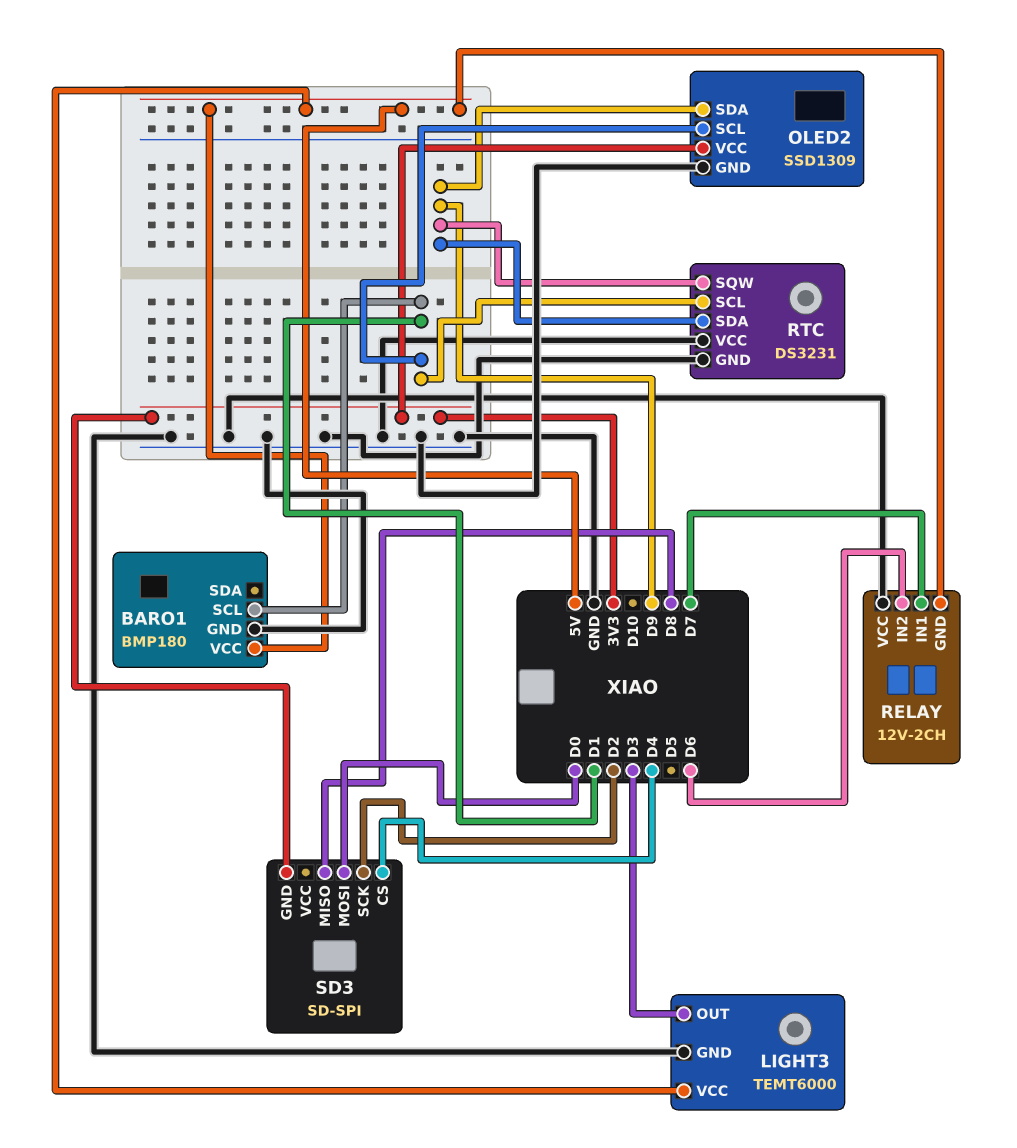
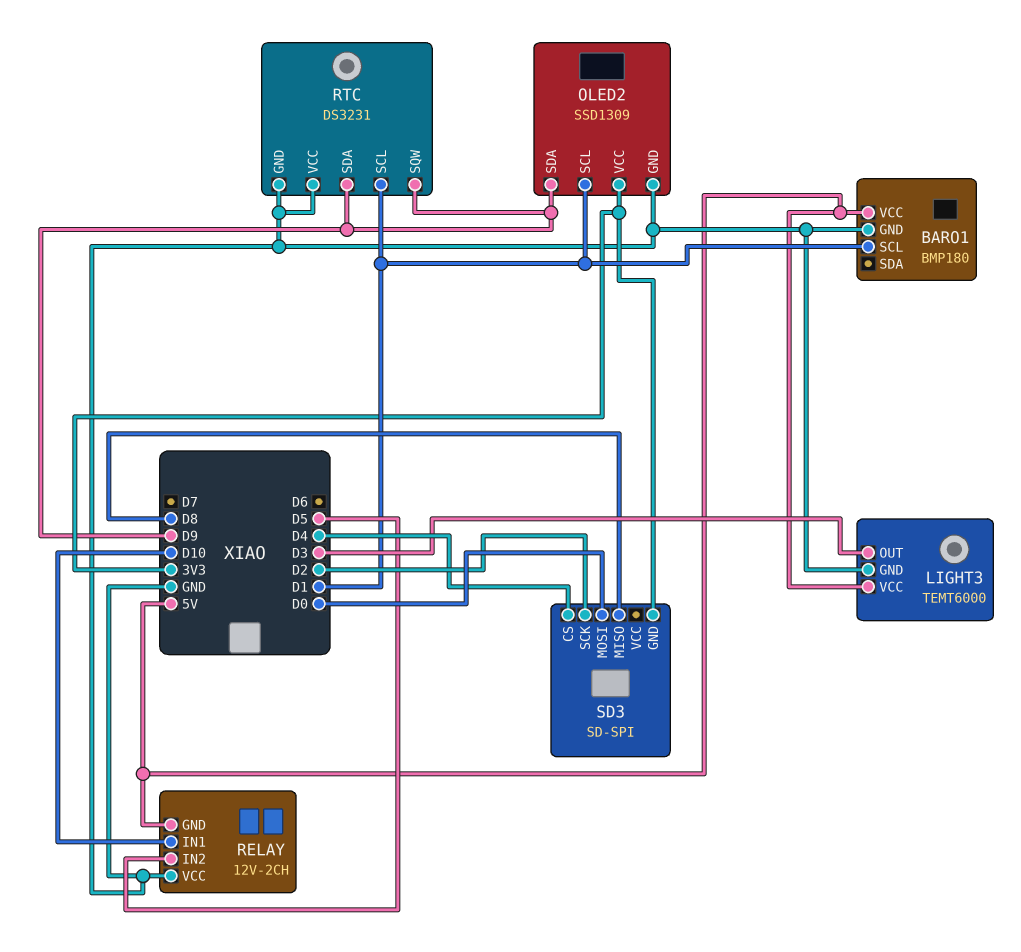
RELAY pin IN1: D7 -> D10
RELAY pin IN2: D6 -> D5

